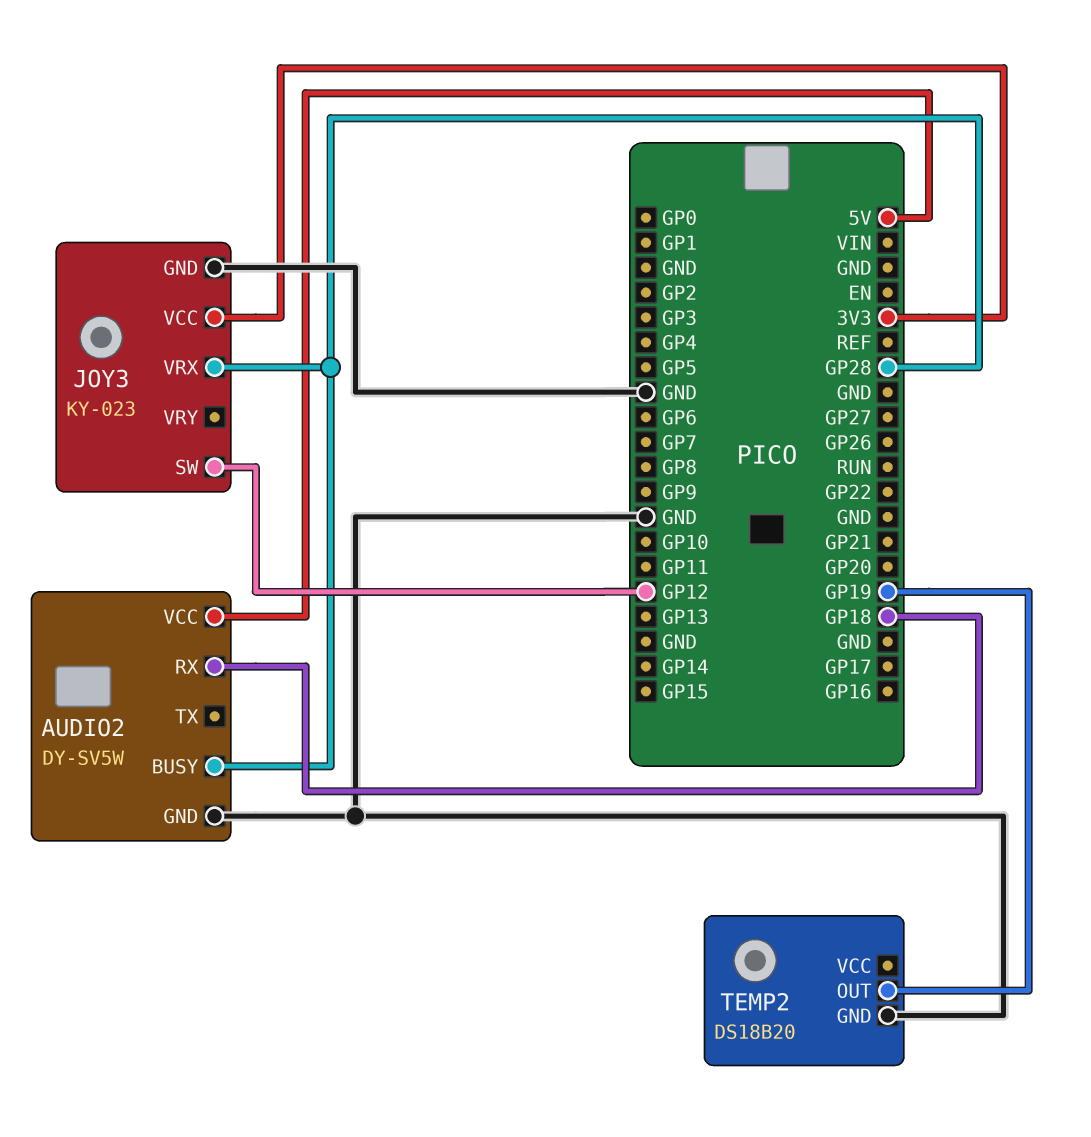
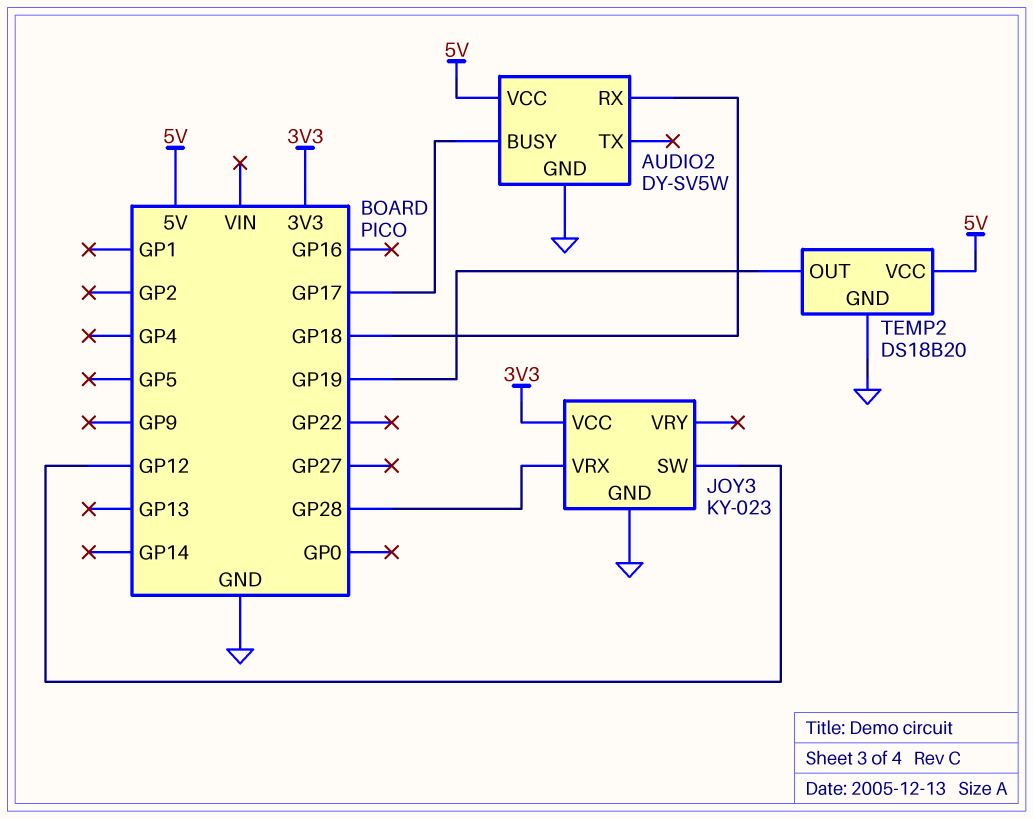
AUDIO2 pin BUSY: GP28 -> GP17
TEMP2 pin VCC: none -> 5V

